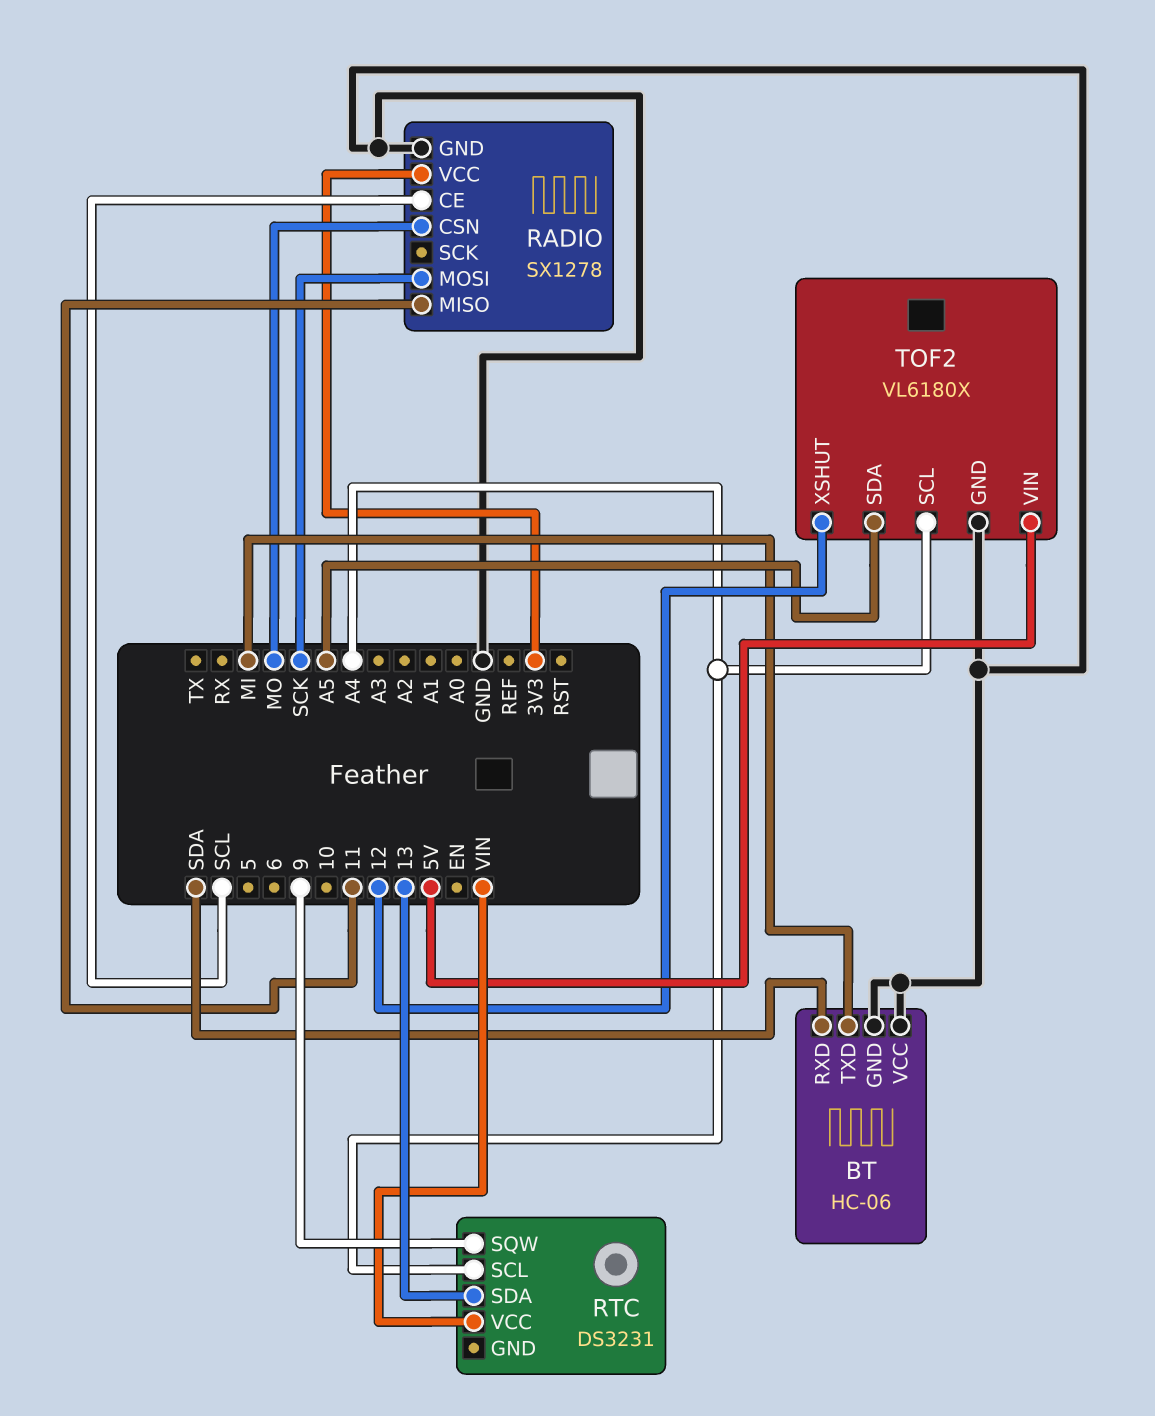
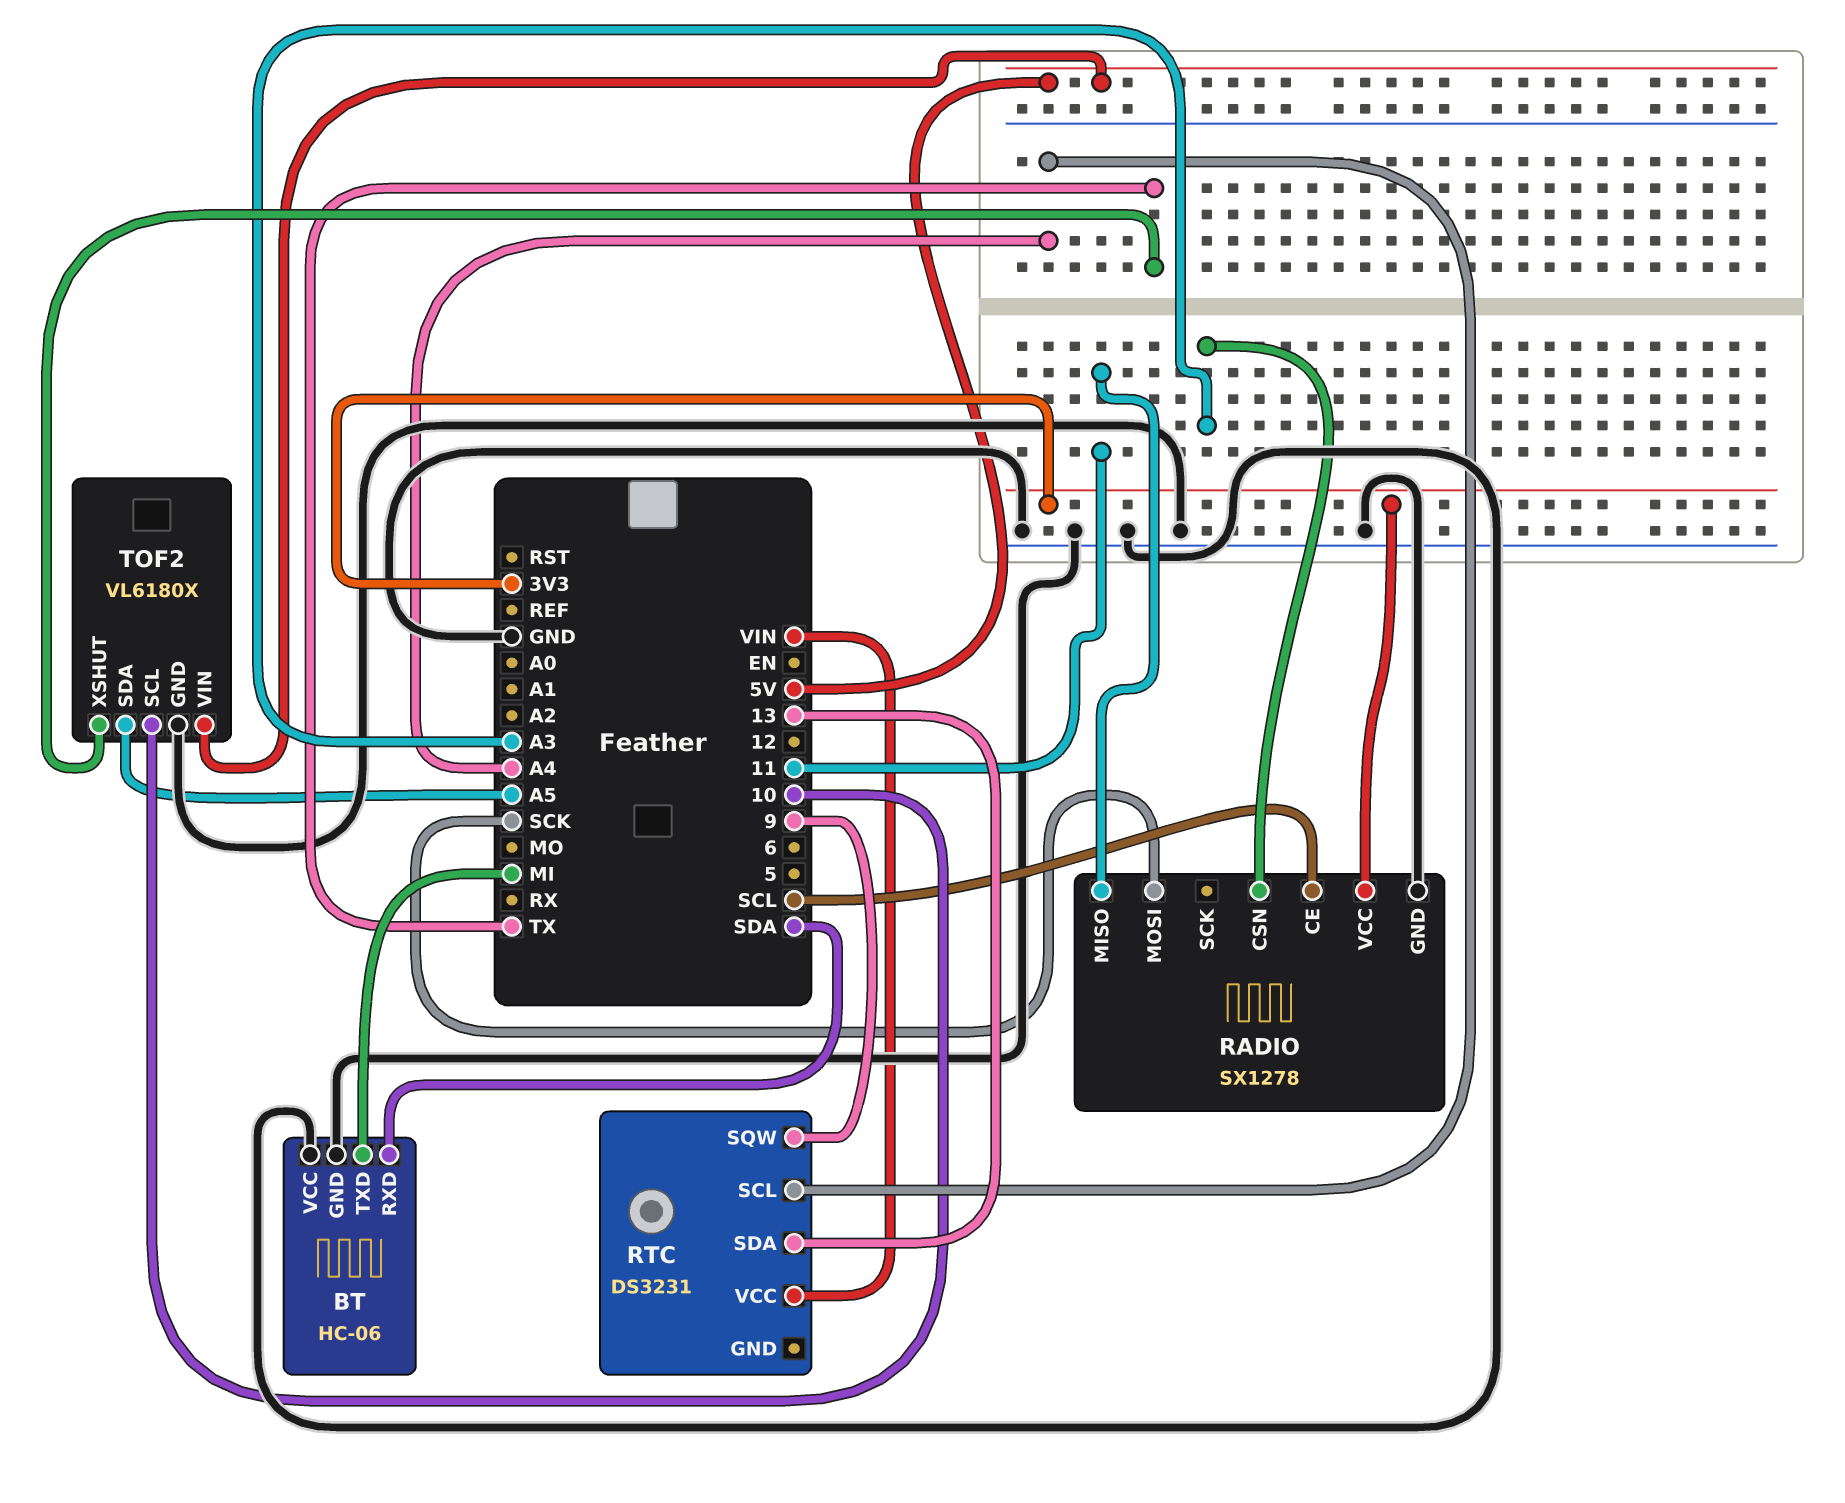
RADIO pin CSN: MO -> A3
TOF2 pin SCL: A4 -> 10
TOF2 pin XSHUT: 12 -> TX

